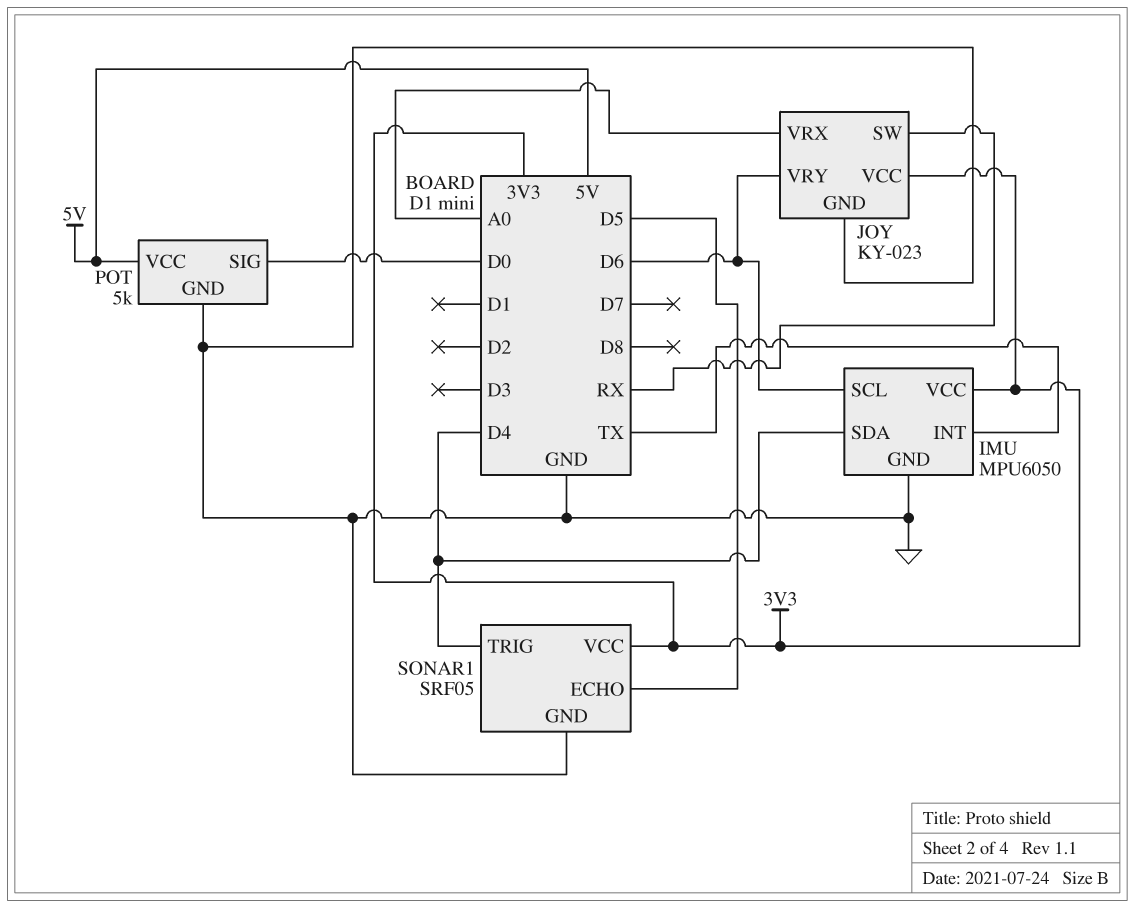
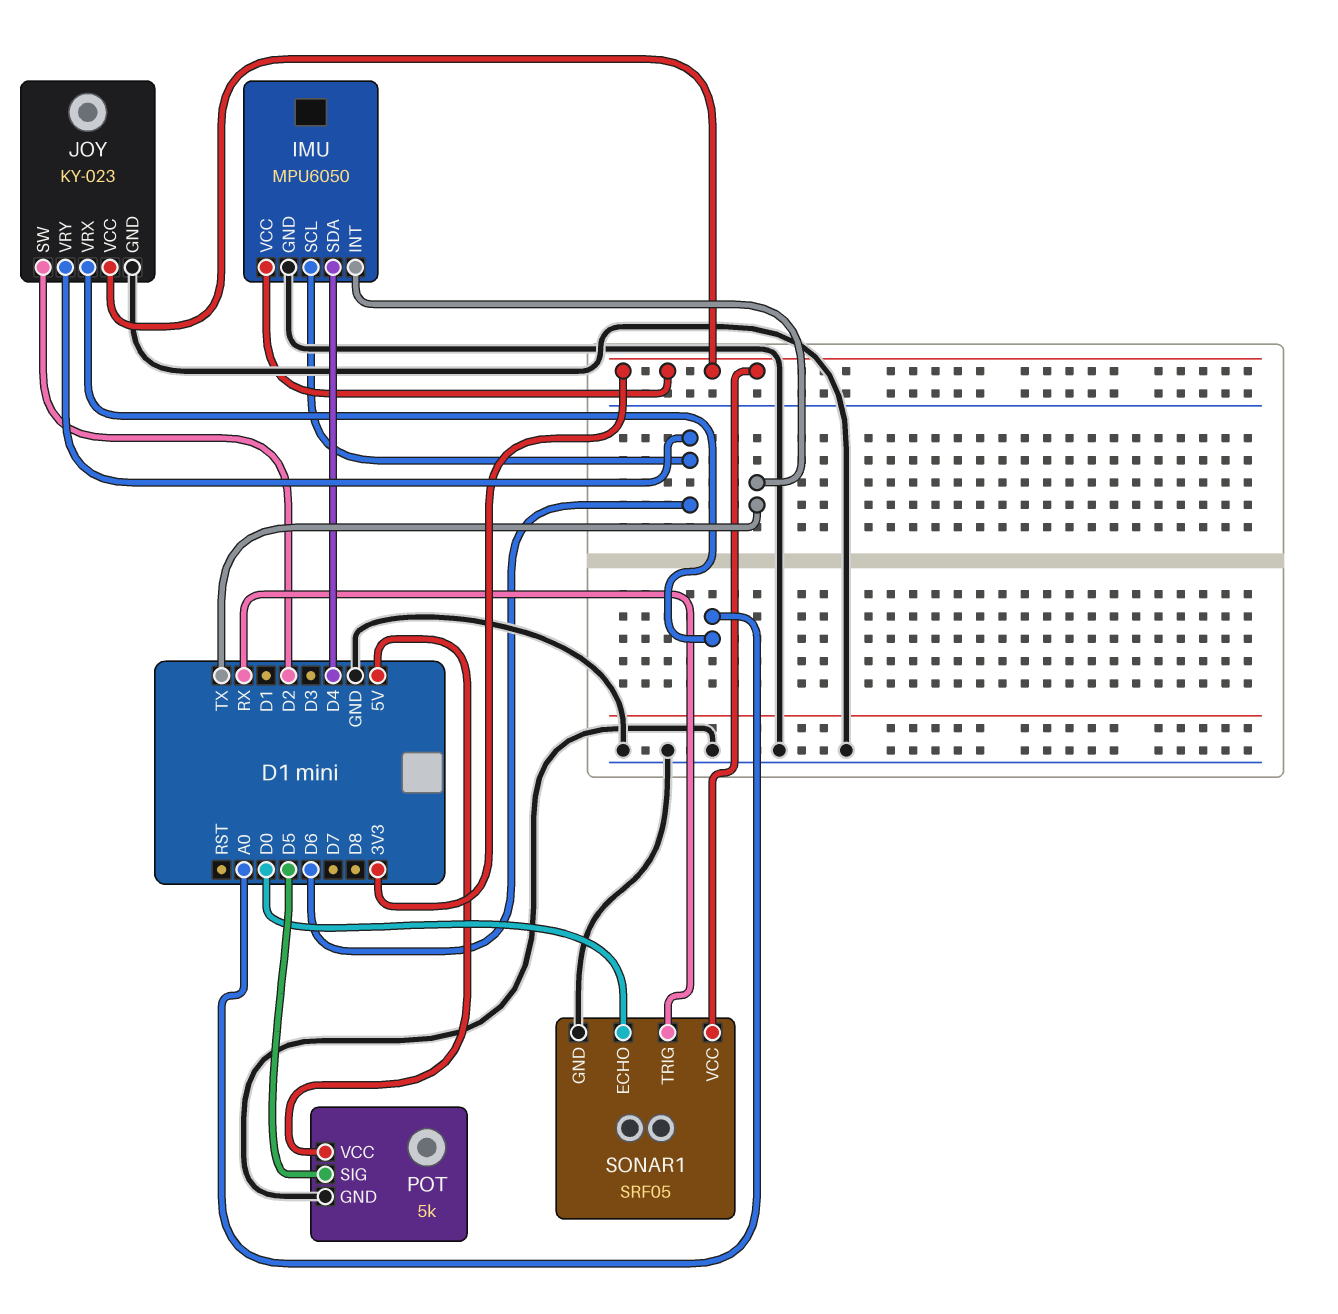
JOY pin SW: RX -> D2
POT pin SIG: D0 -> D5
SONAR1 pin ECHO: D5 -> D0
SONAR1 pin TRIG: D4 -> RX

